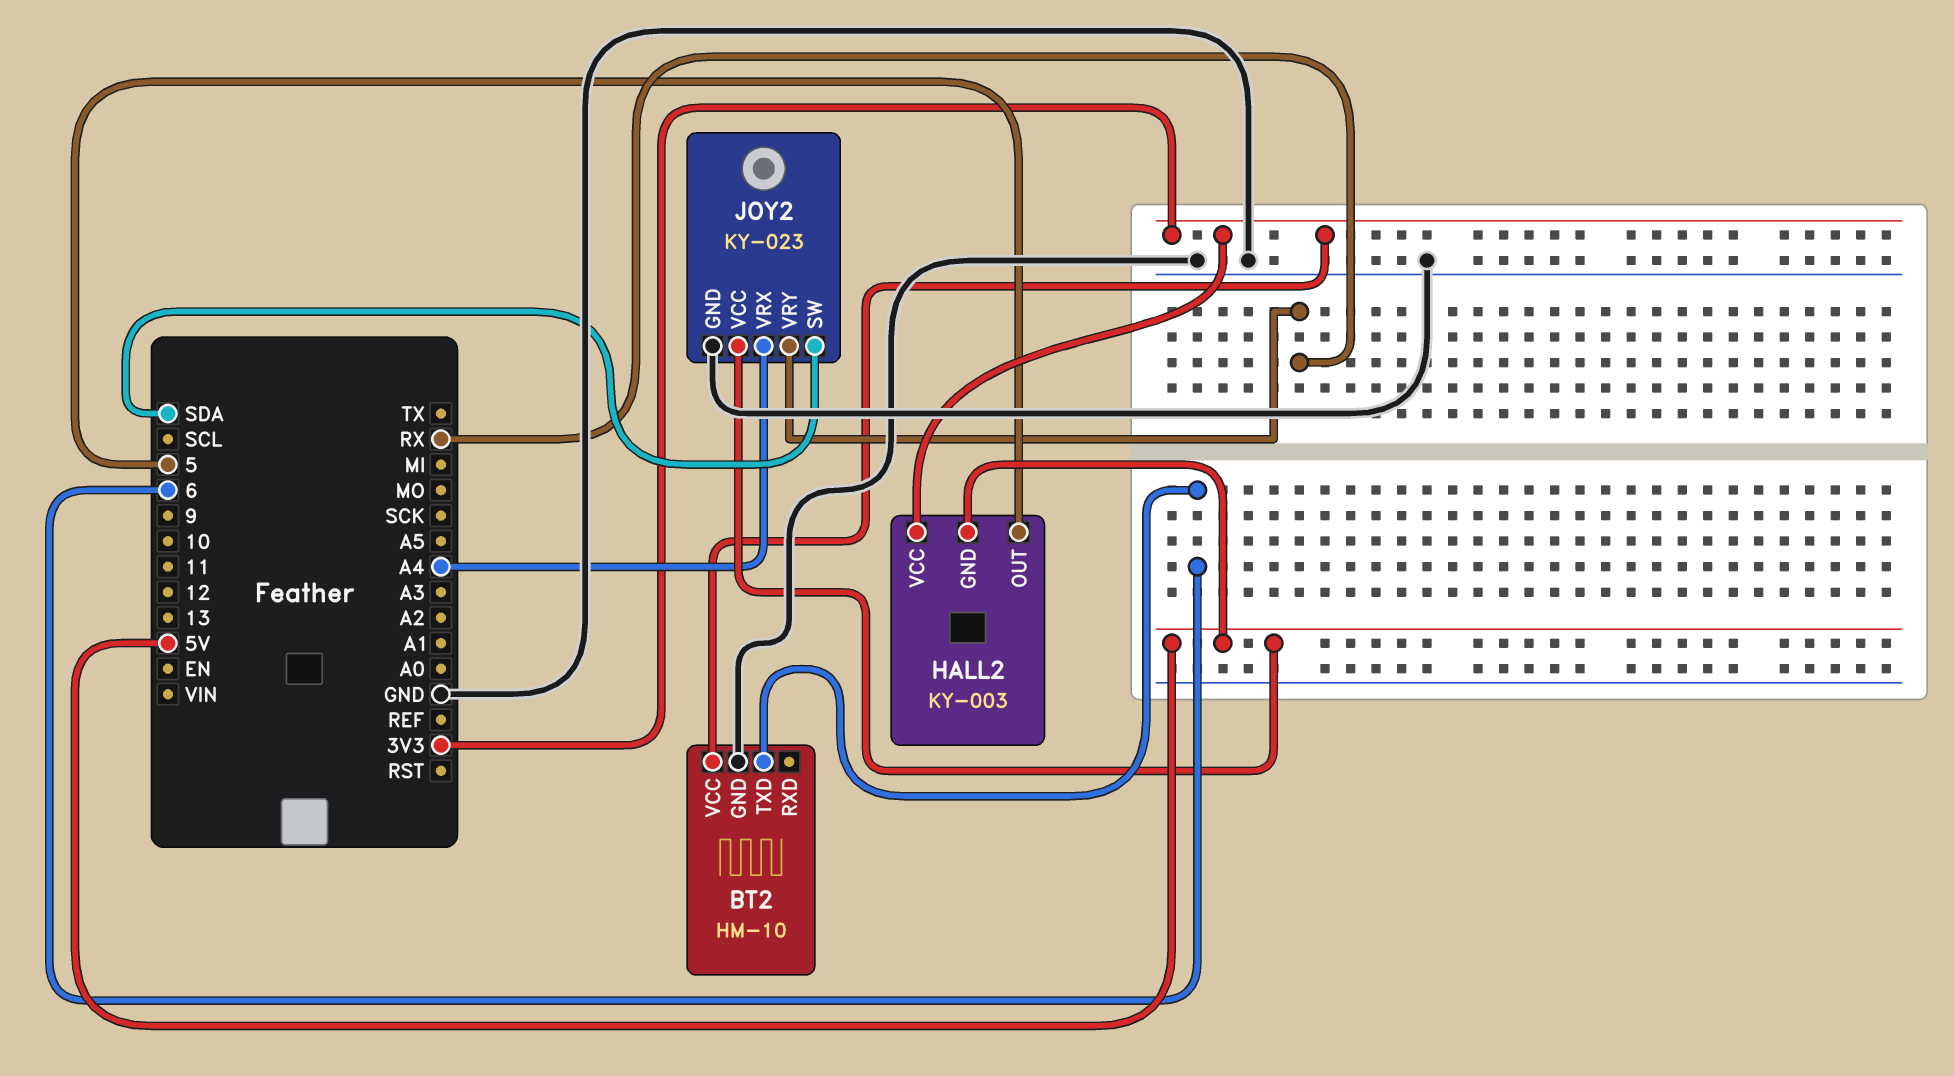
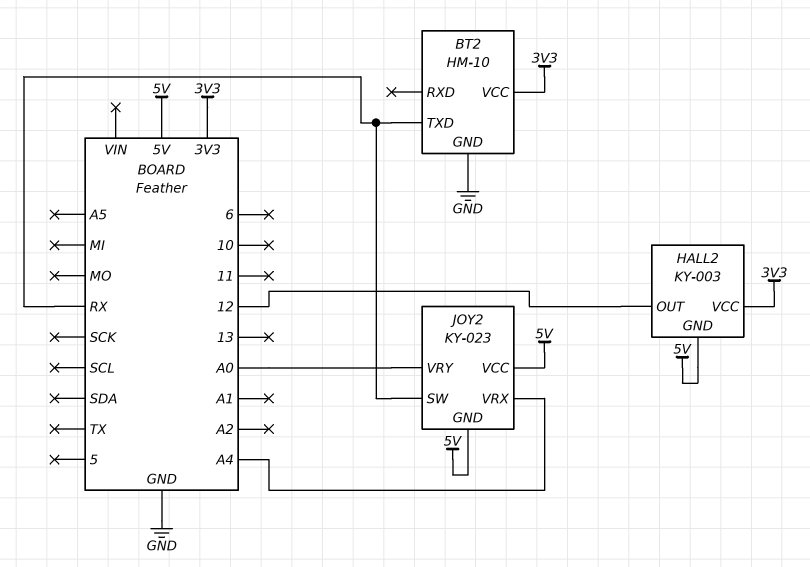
BT2 pin TXD: 6 -> RX
HALL2 pin OUT: 5 -> 12
JOY2 pin GND: GND -> 5V
JOY2 pin SW: SDA -> RX
JOY2 pin VRY: RX -> A0

